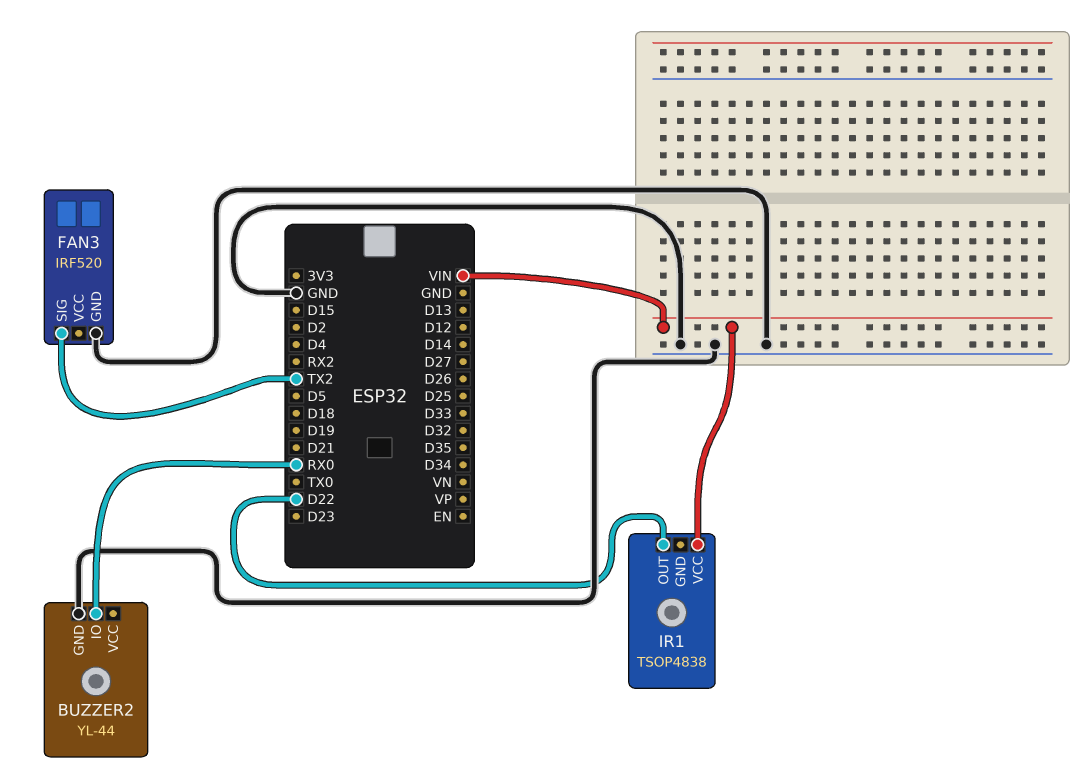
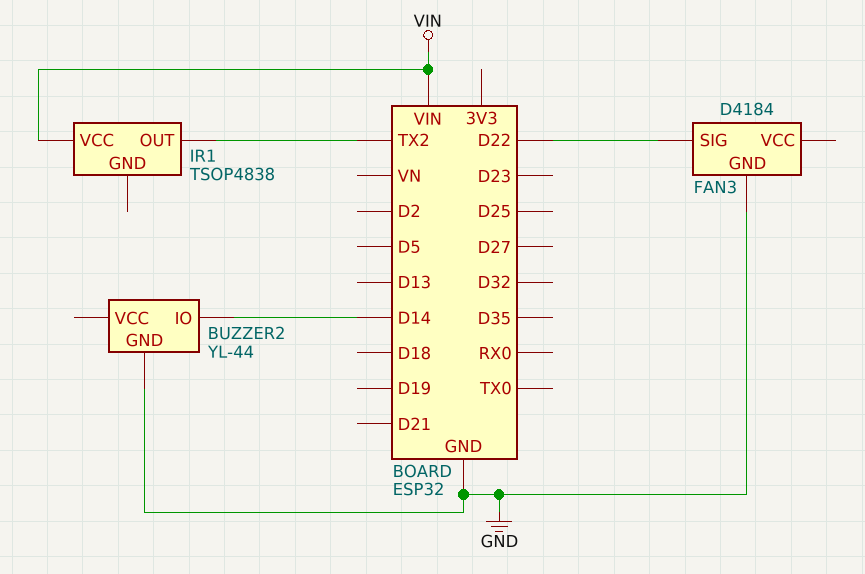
BUZZER2 pin IO: RX0 -> D14
FAN3: IRF520 -> D4184
FAN3 pin SIG: TX2 -> D22
IR1 pin OUT: D22 -> TX2

